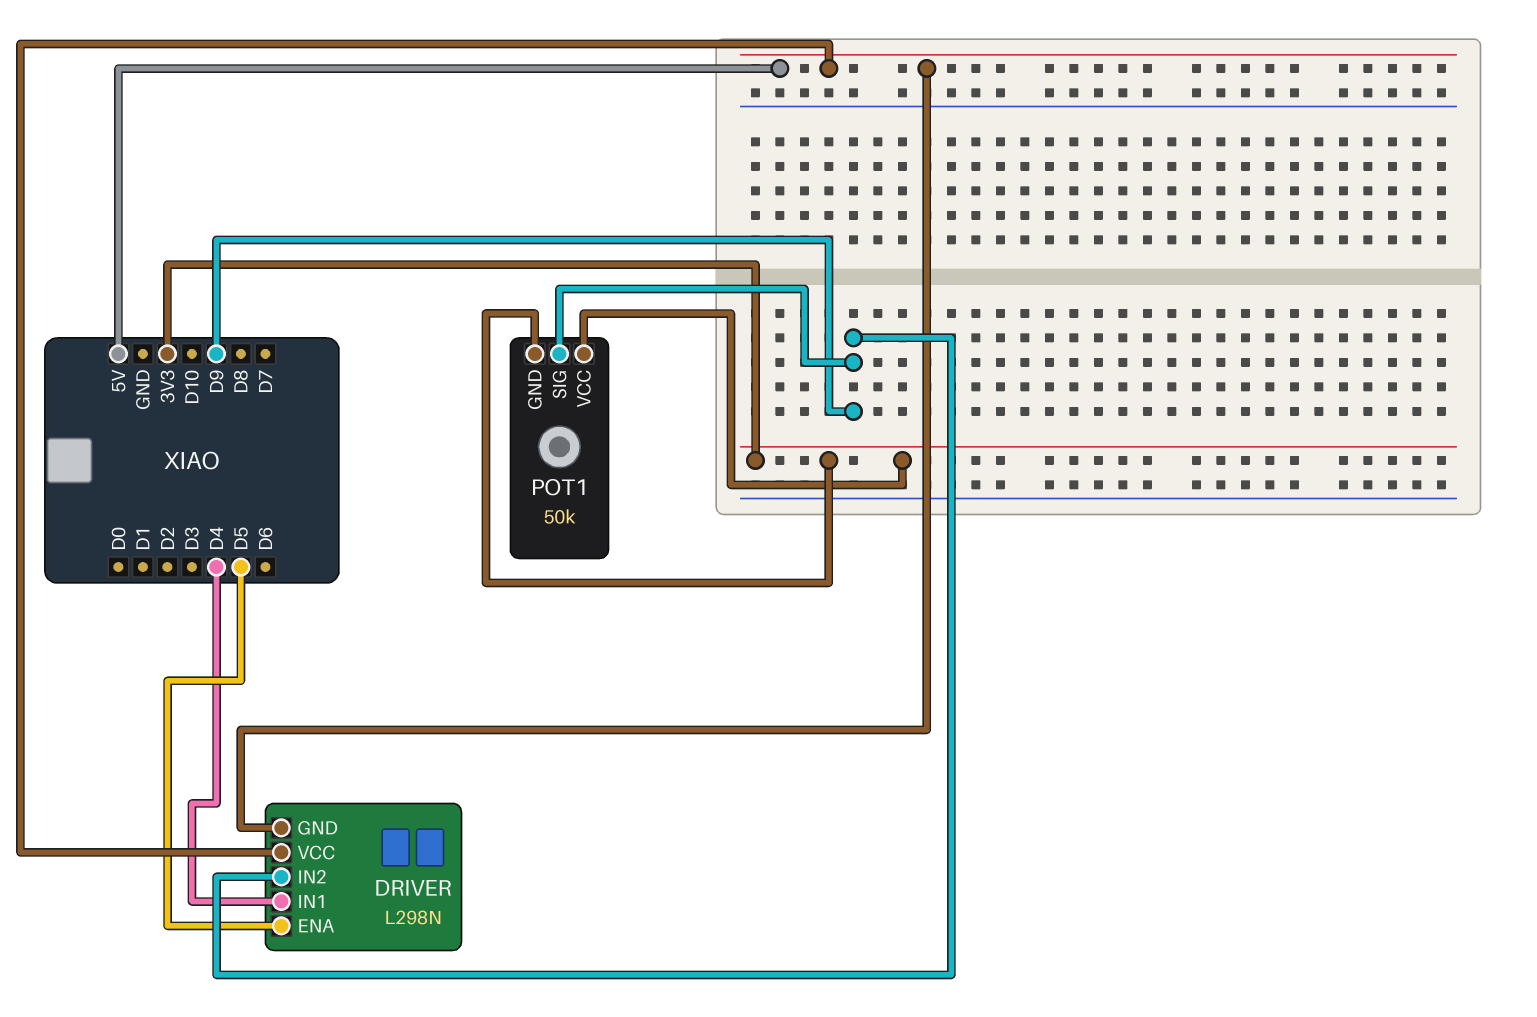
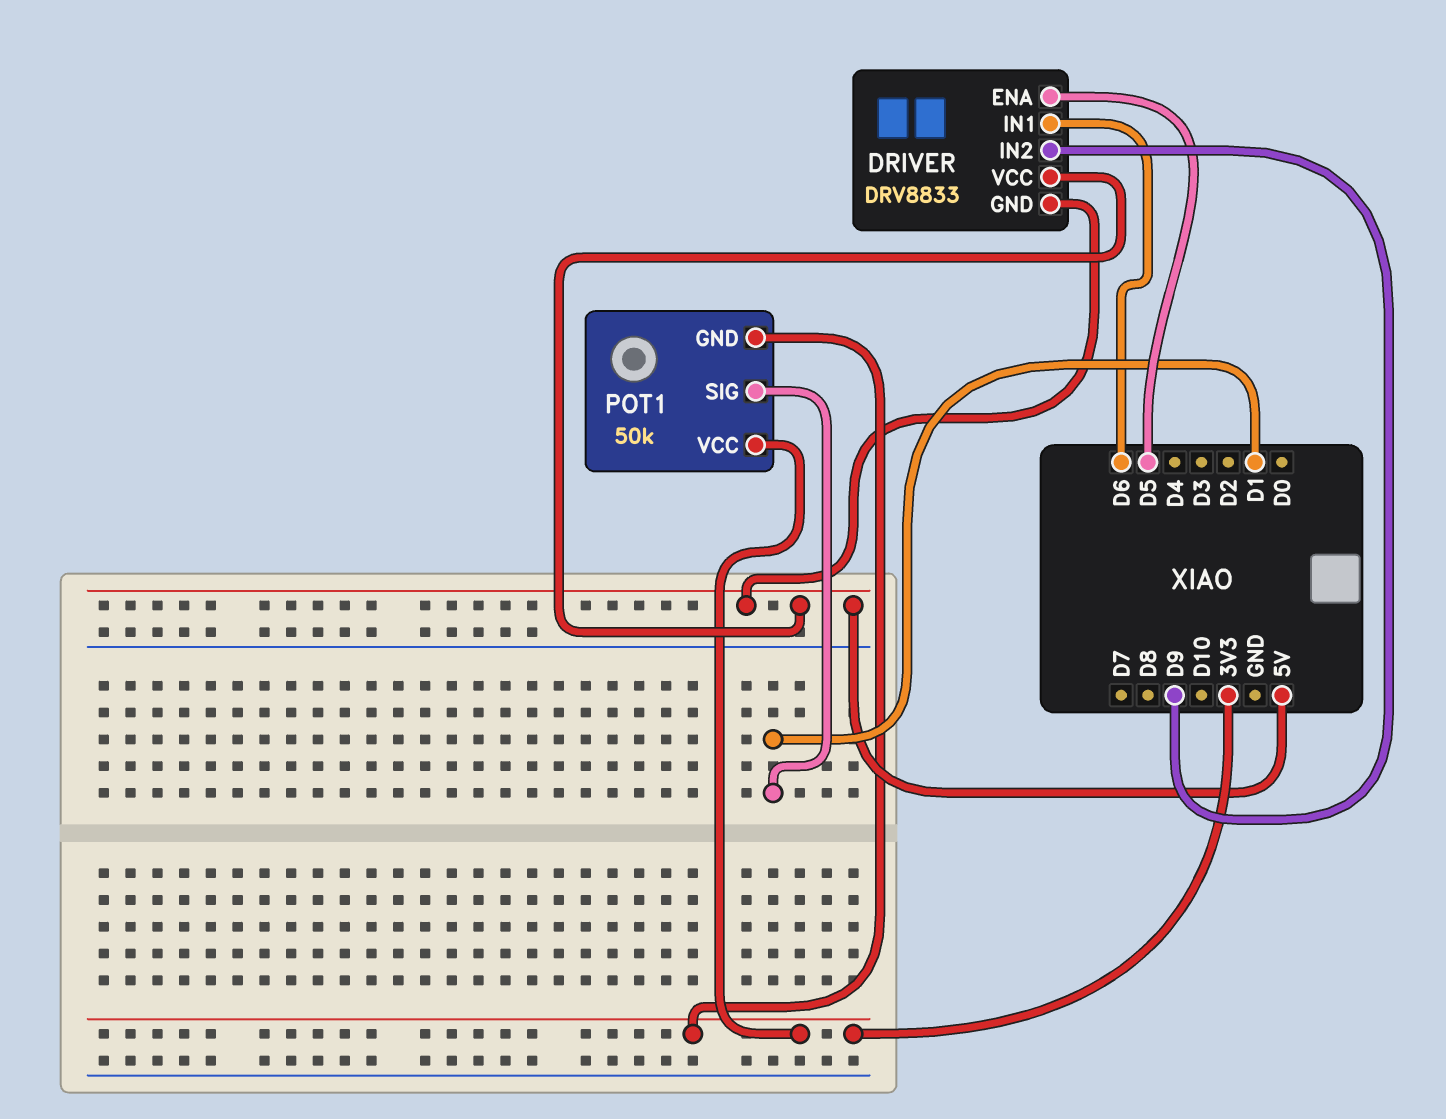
DRIVER: L298N -> DRV8833
DRIVER pin IN1: D4 -> D6
POT1 pin SIG: D9 -> D1

